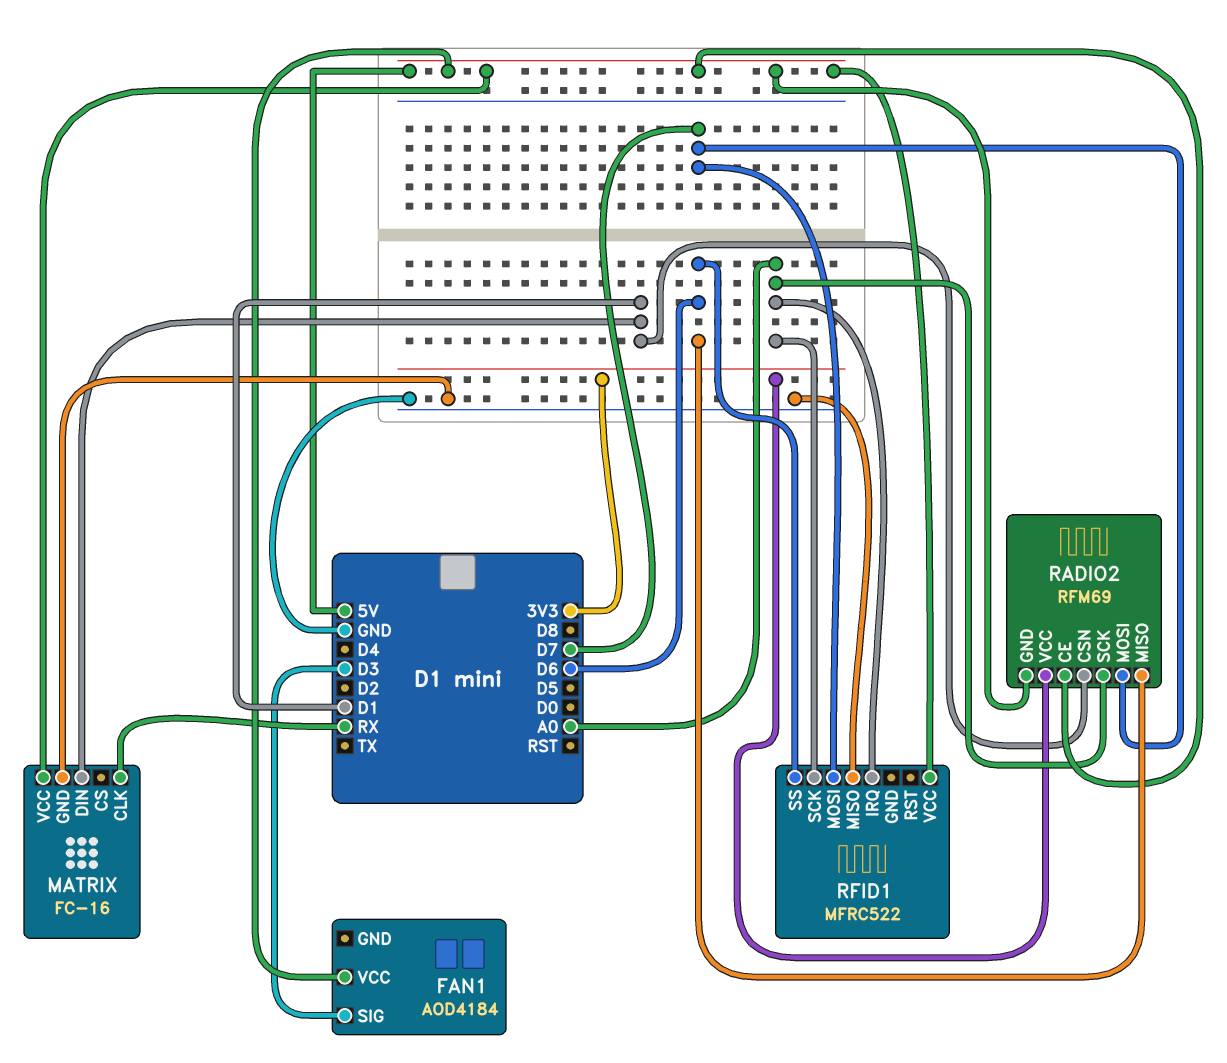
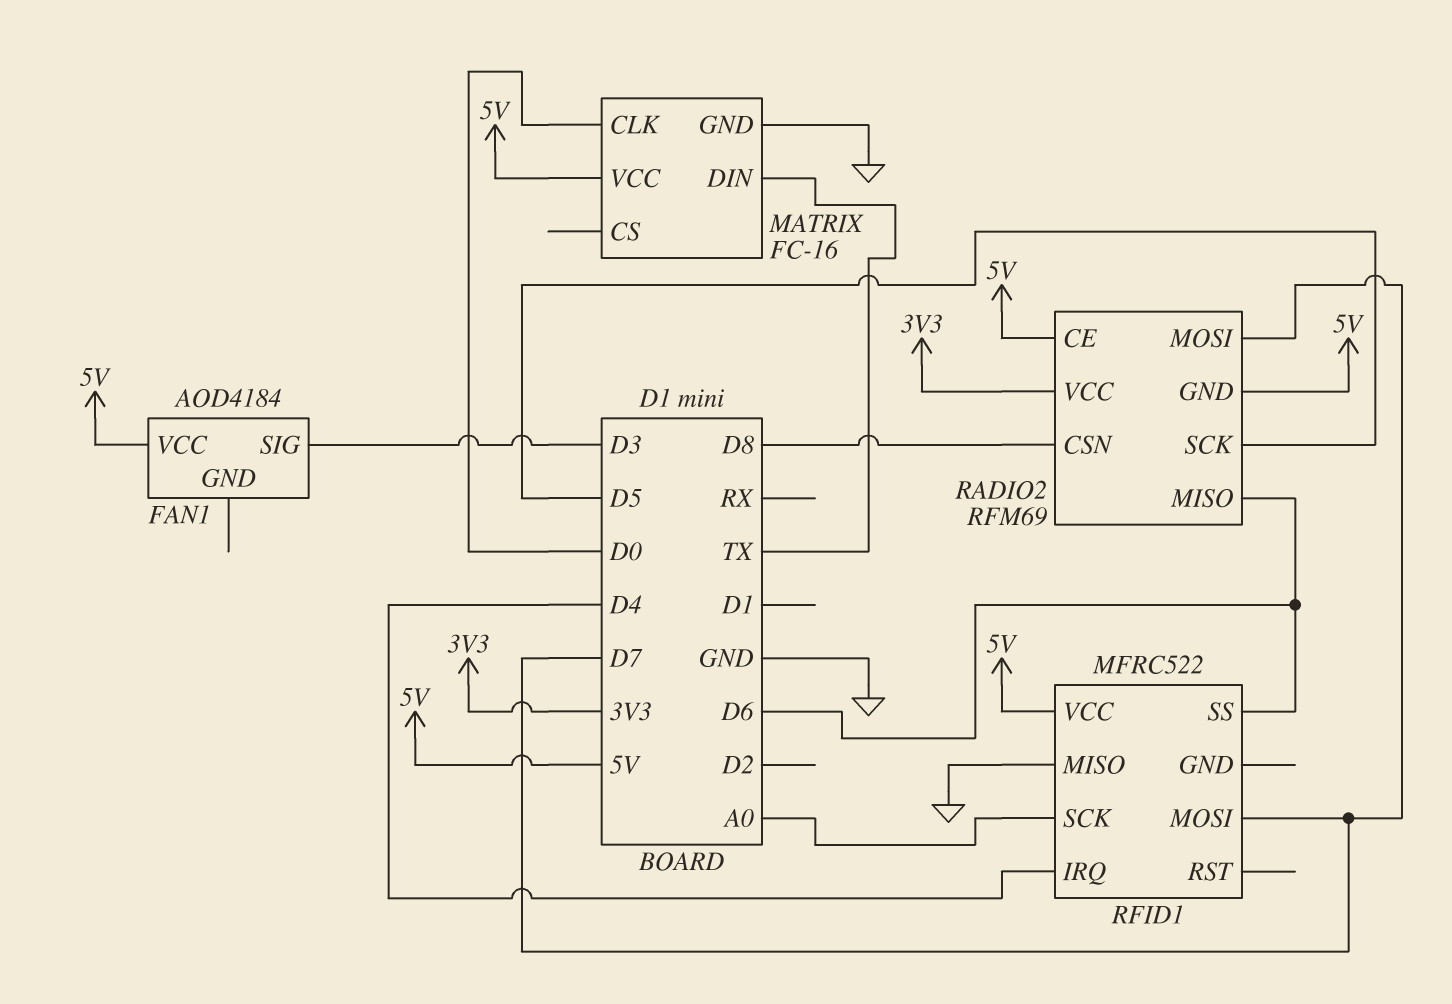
MATRIX pin CLK: RX -> D0
MATRIX pin DIN: D1 -> TX
RADIO2 pin CSN: D1 -> D8
RADIO2 pin SCK: A0 -> D5
RFID1 pin IRQ: A0 -> D4

